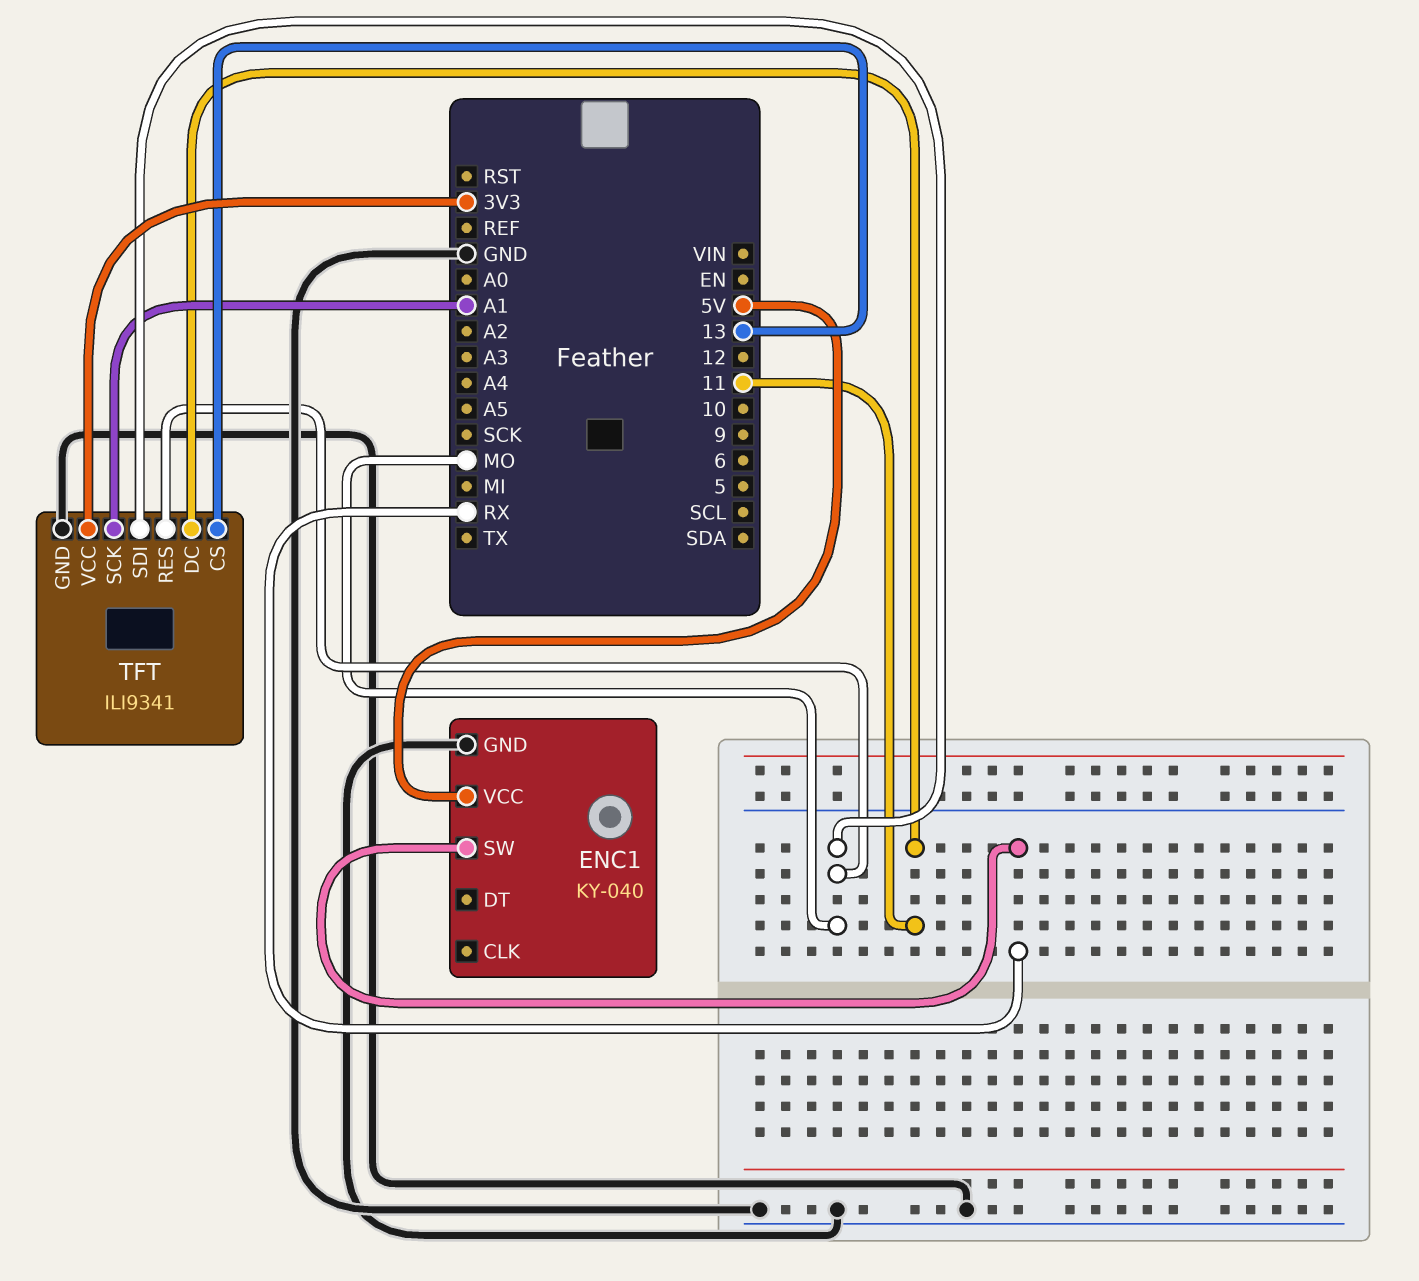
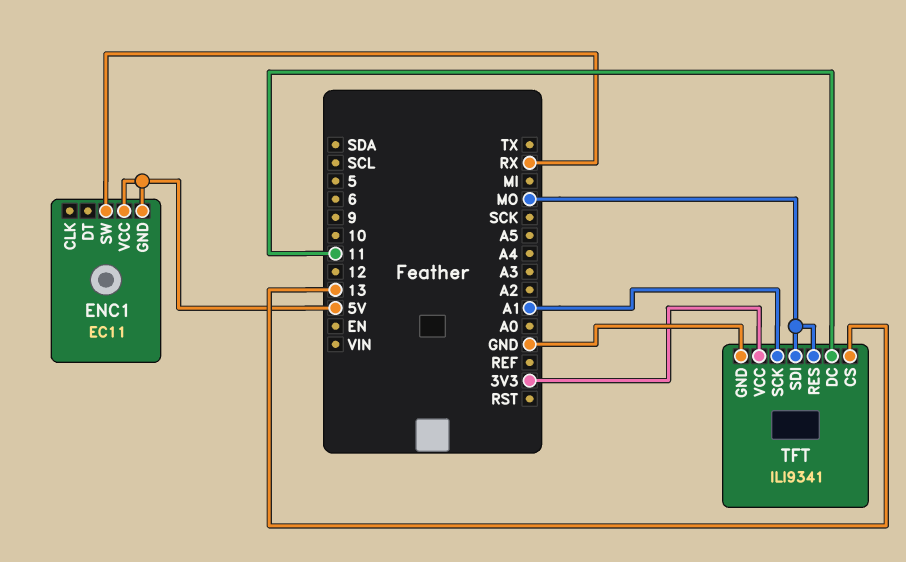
ENC1: KY-040 -> EC11
ENC1 pin GND: GND -> 5V

